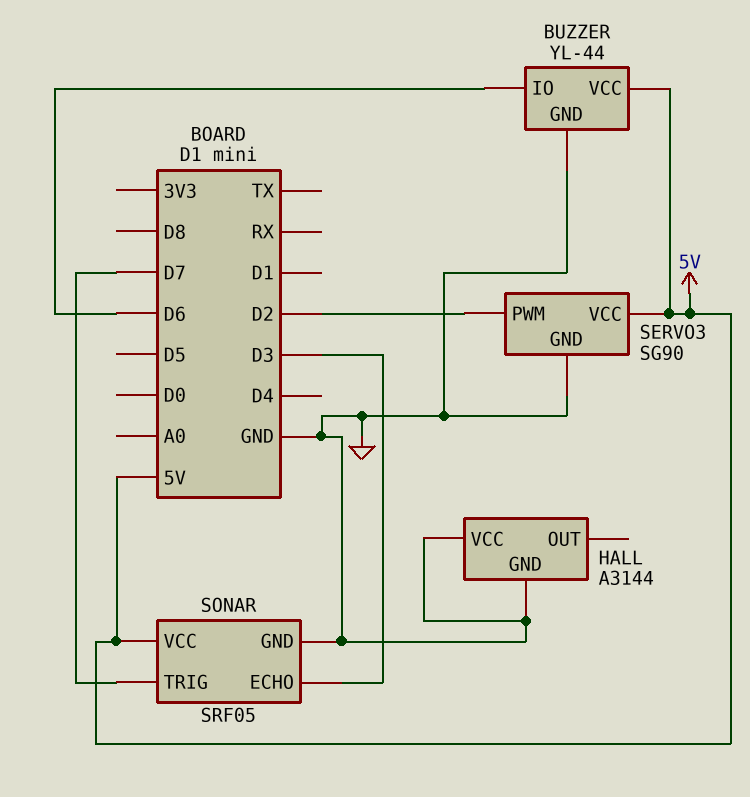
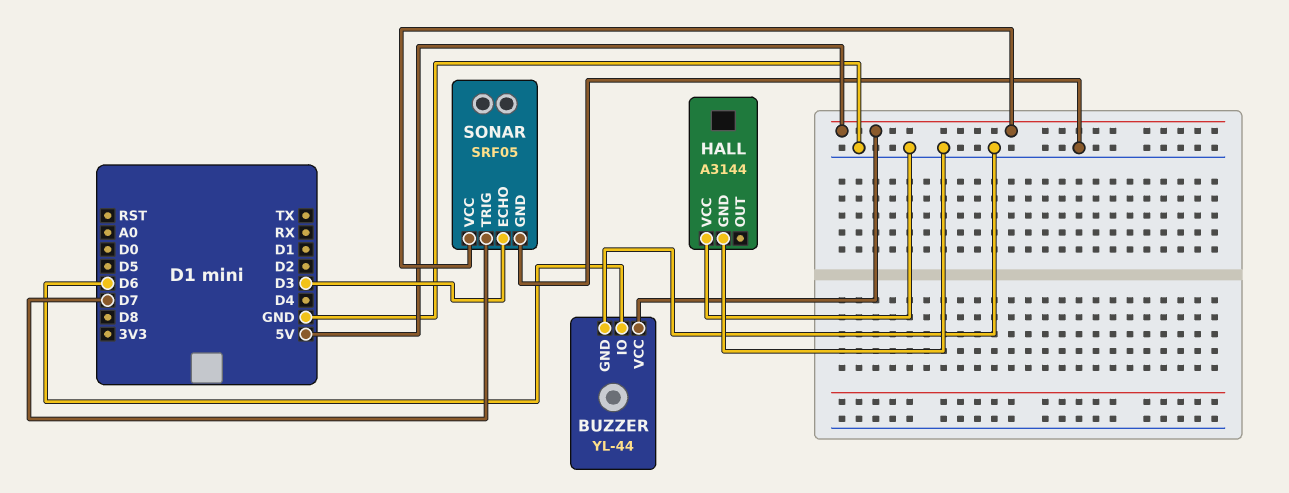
SERVO3: SG90 -> none
SERVO3 pin GND: GND -> none
SERVO3 pin PWM: D2 -> none
SERVO3 pin VCC: 5V -> none

